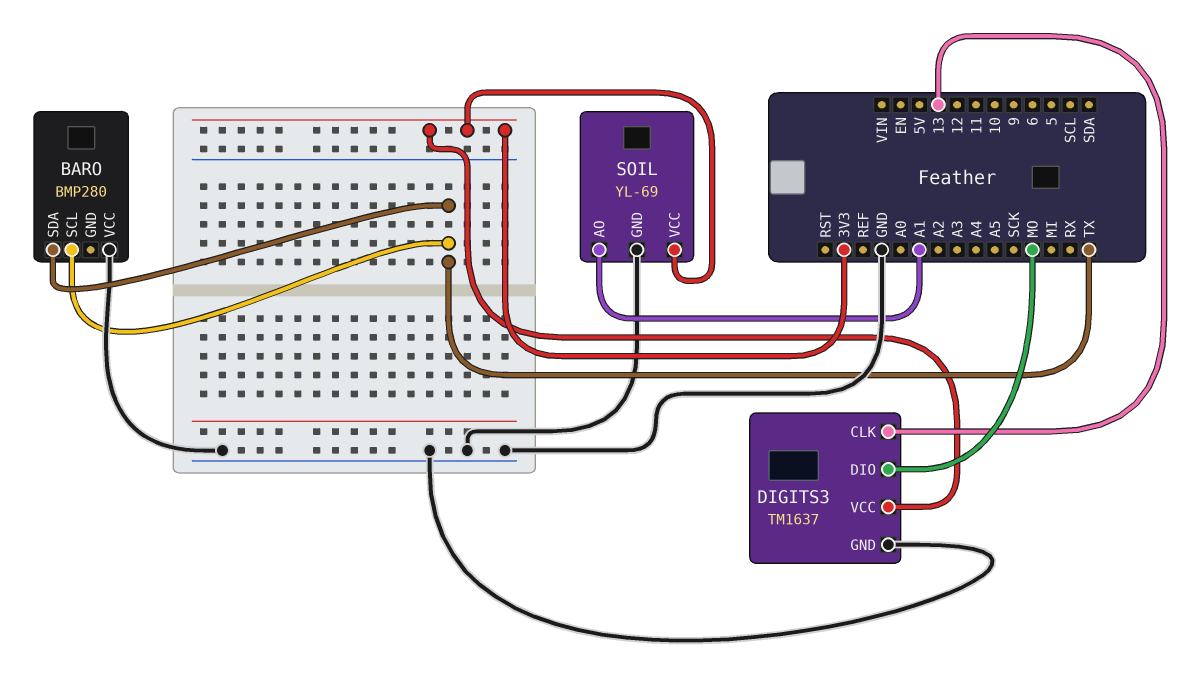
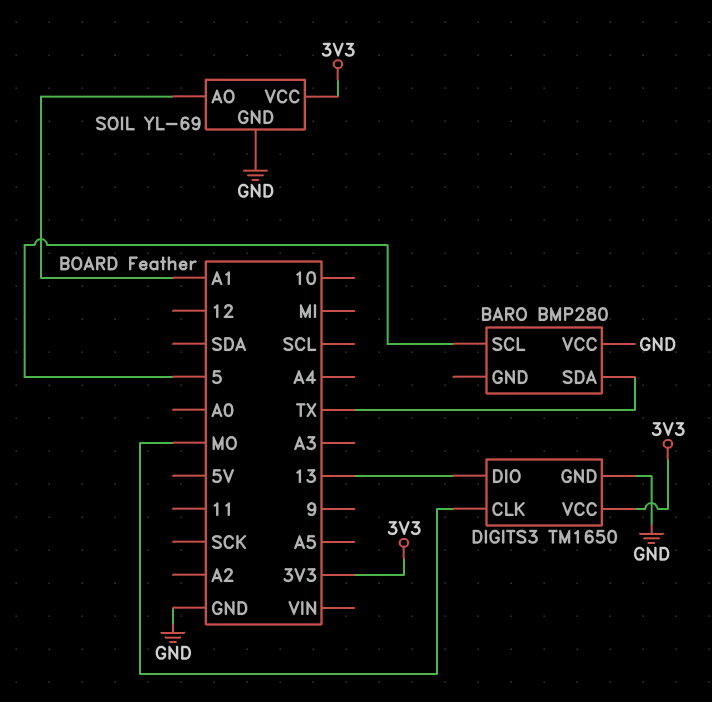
BARO pin SCL: TX -> 5
DIGITS3: TM1637 -> TM1650
DIGITS3 pin CLK: 13 -> MO
DIGITS3 pin DIO: MO -> 13

